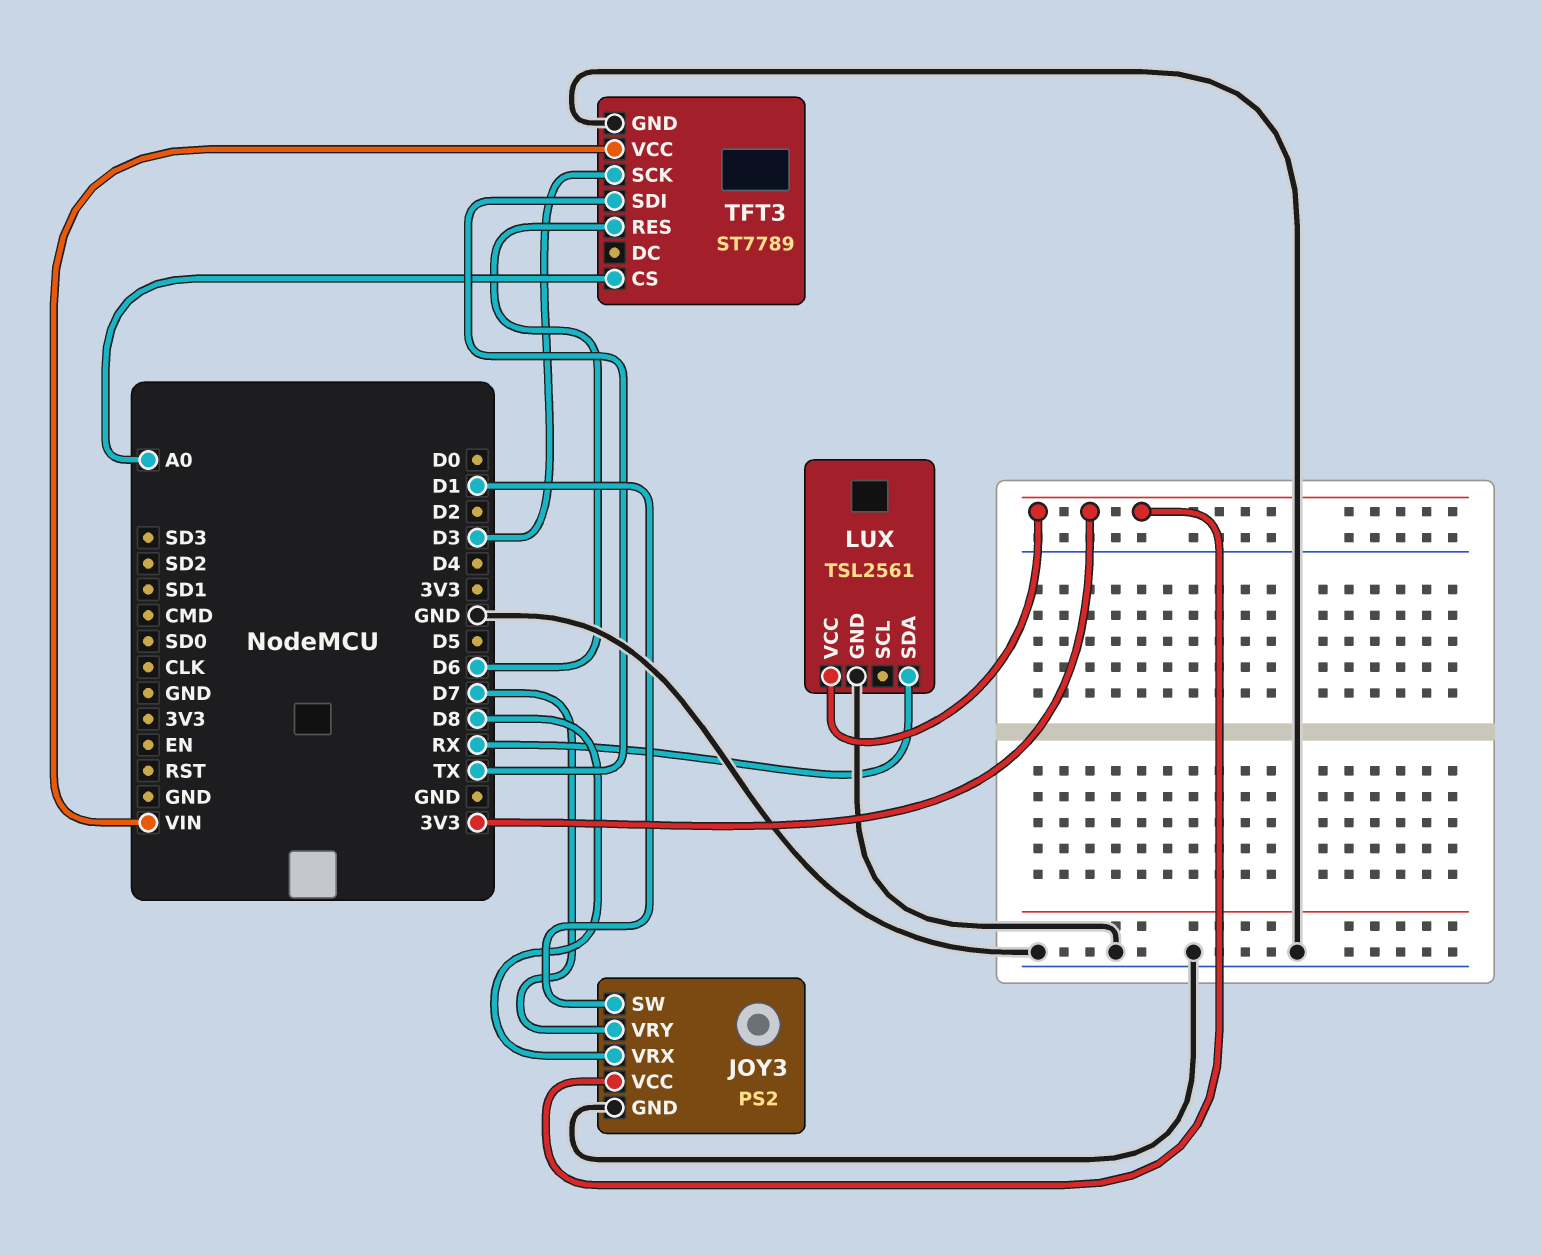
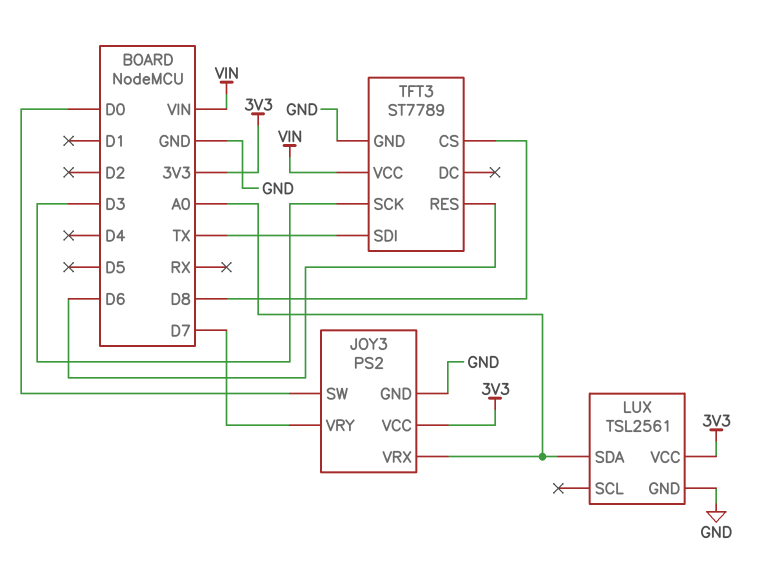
JOY3 pin SW: D1 -> D0
JOY3 pin VRX: D8 -> A0
LUX pin SDA: RX -> A0
TFT3 pin CS: A0 -> D8

